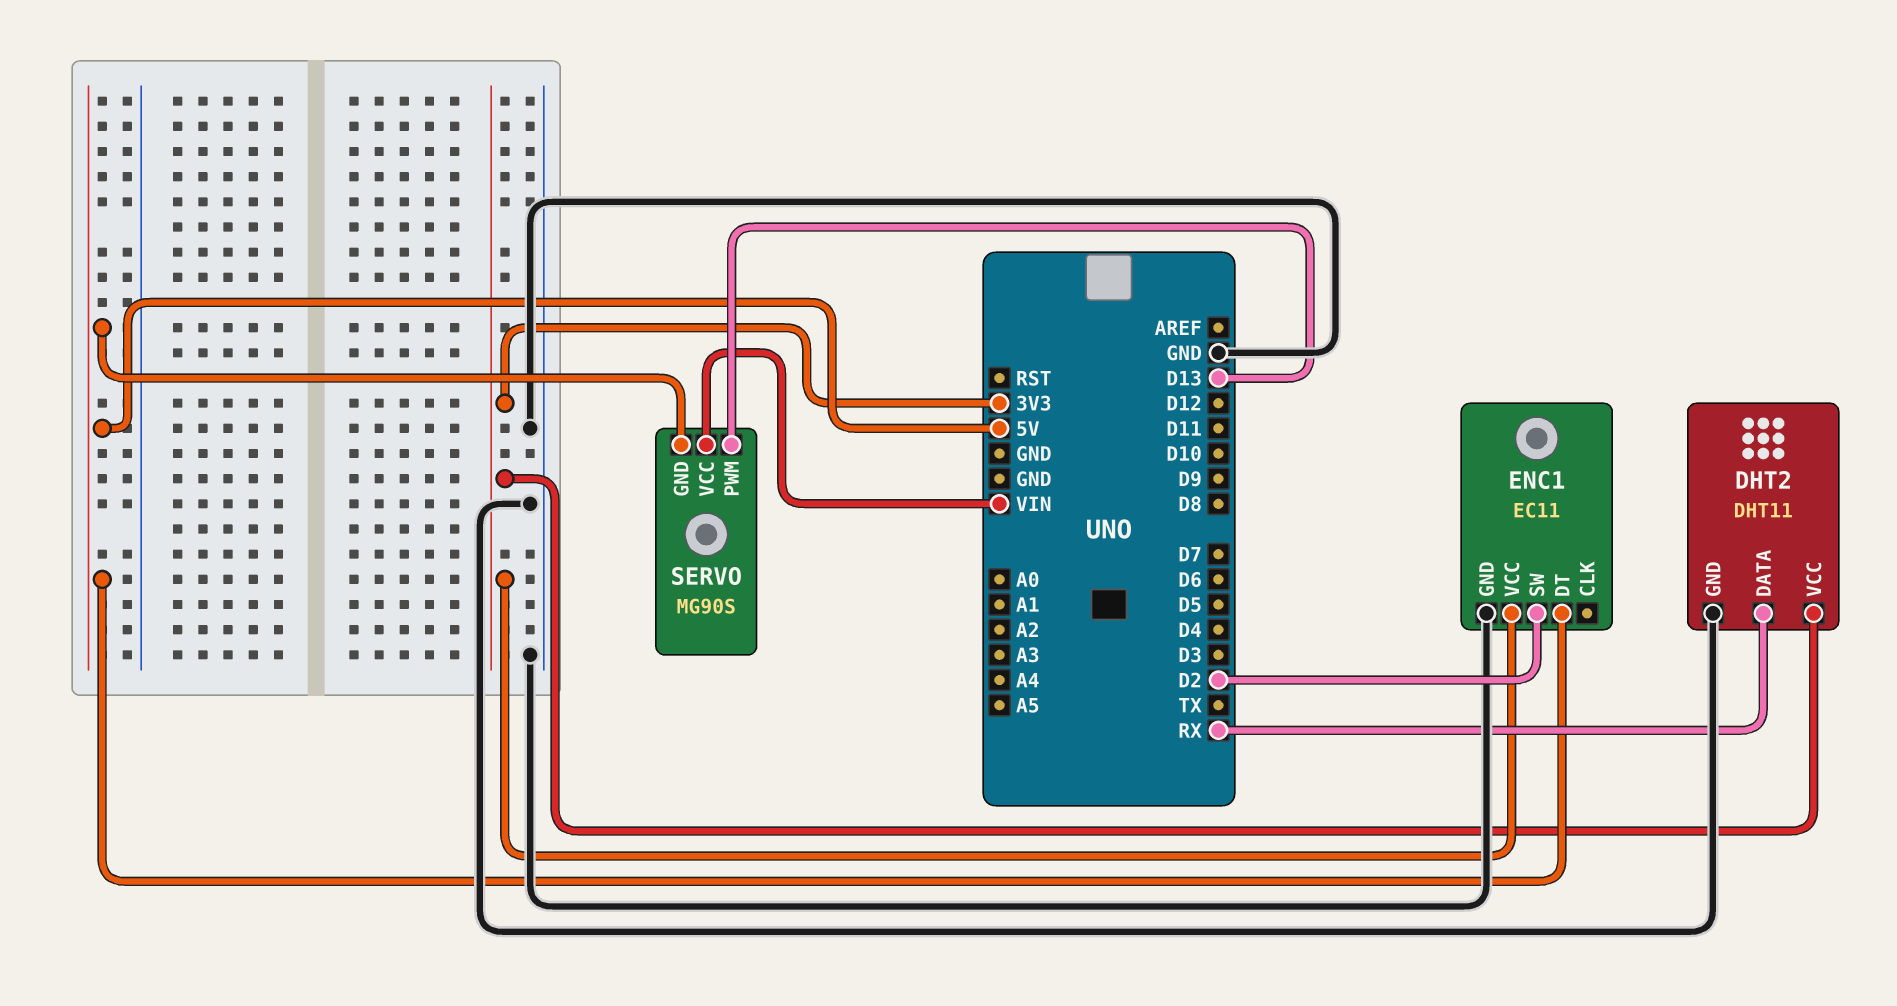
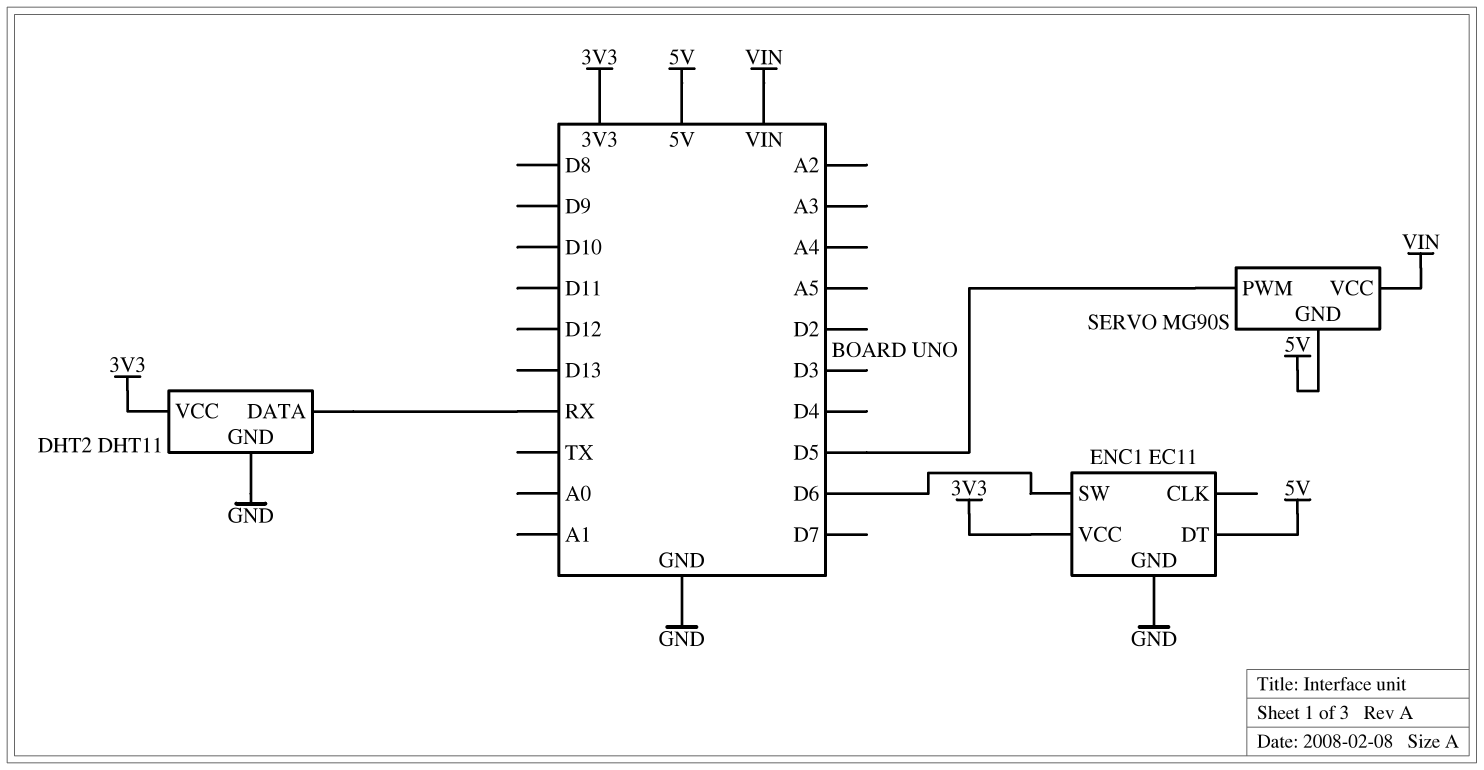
ENC1 pin SW: D2 -> D6
SERVO pin PWM: D13 -> D5

